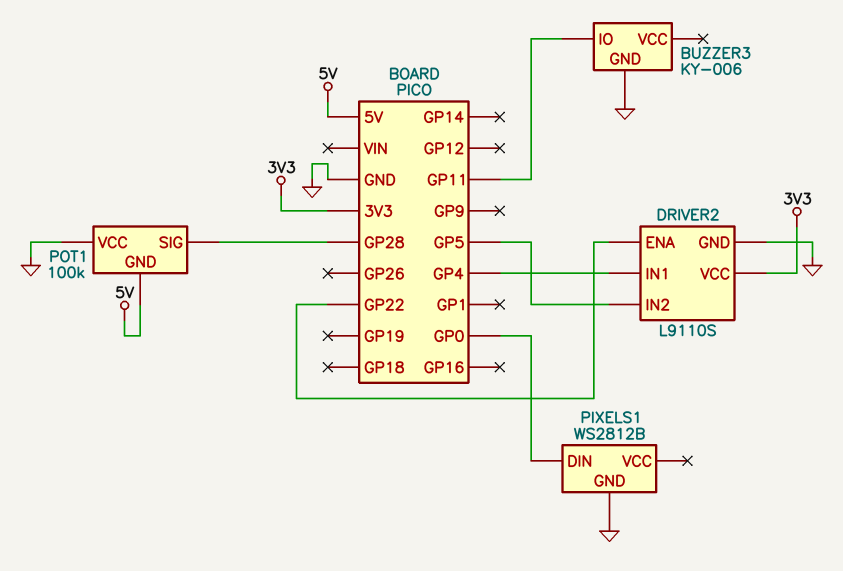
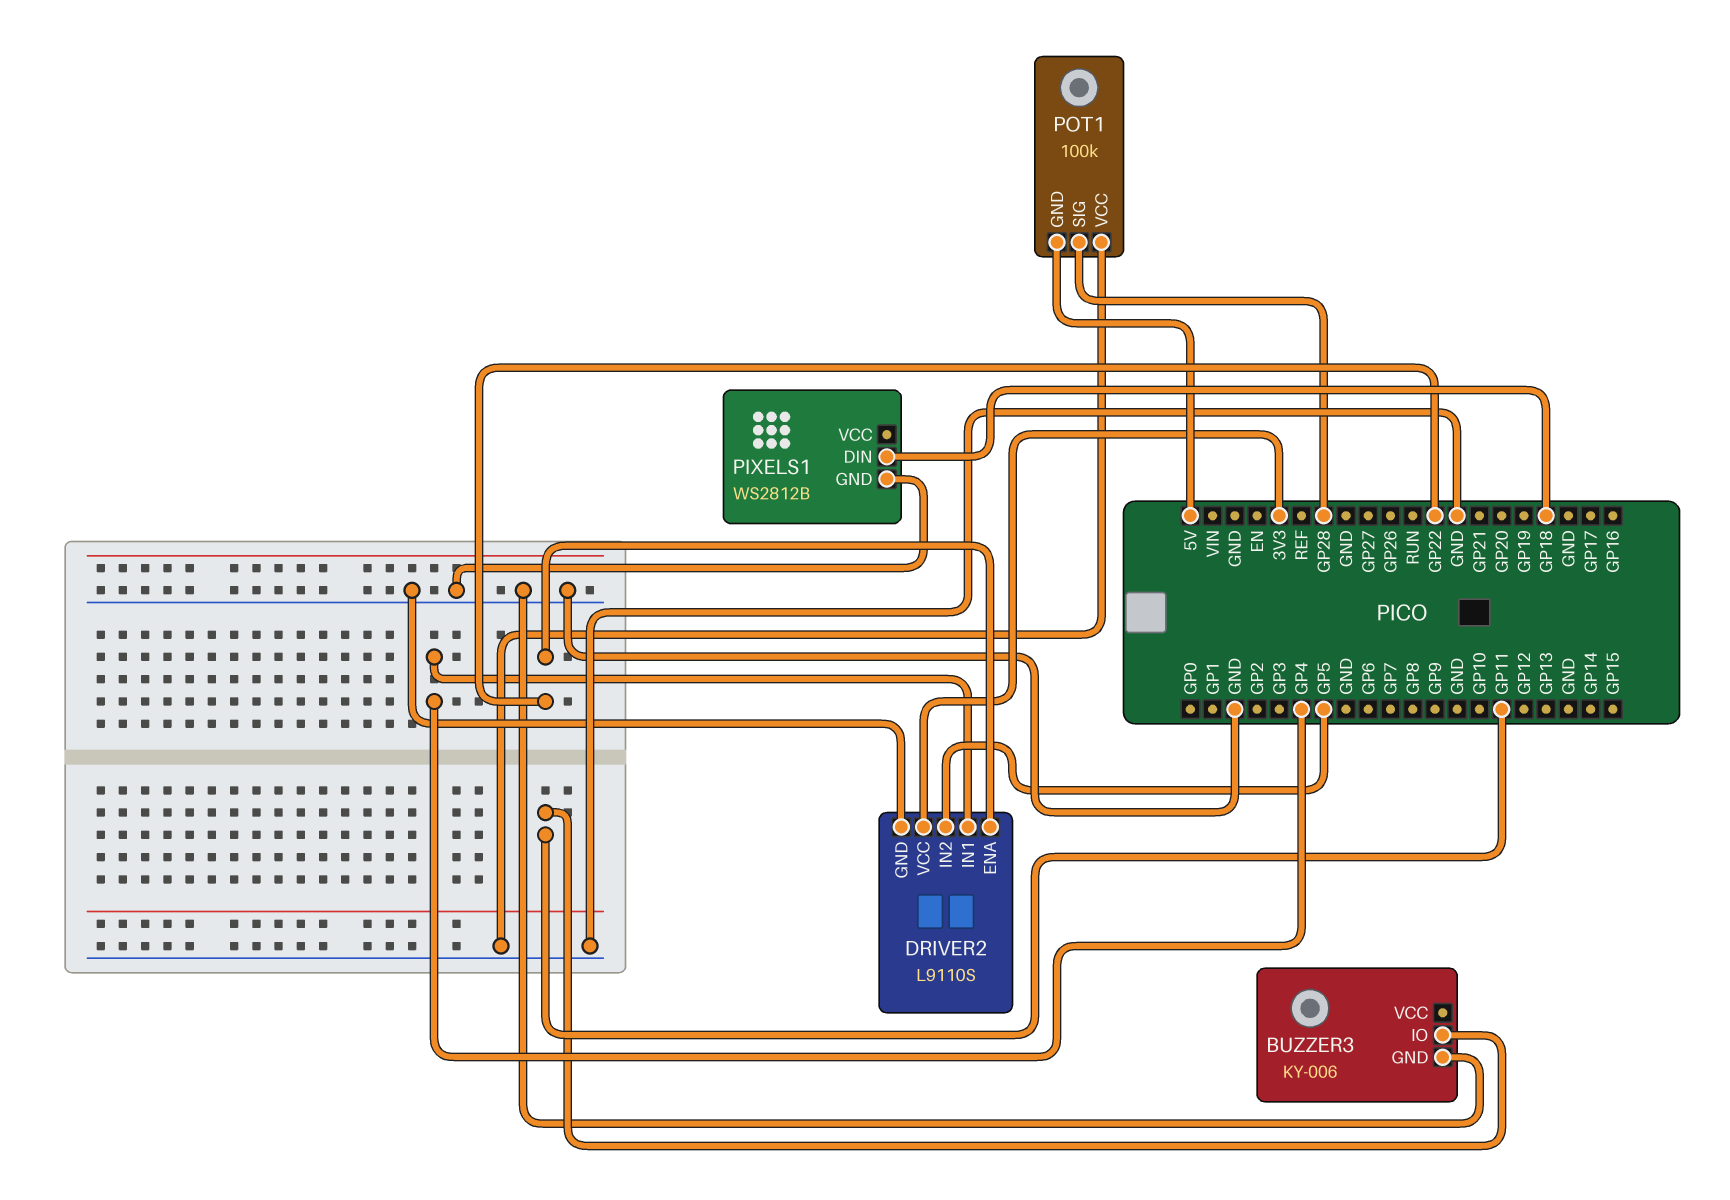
PIXELS1 pin DIN: GP0 -> GP18

